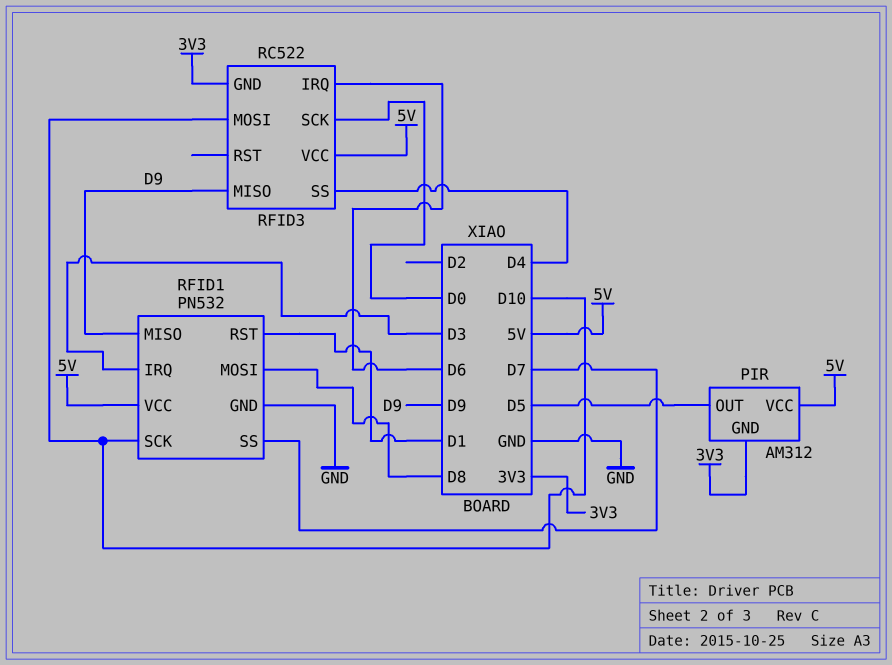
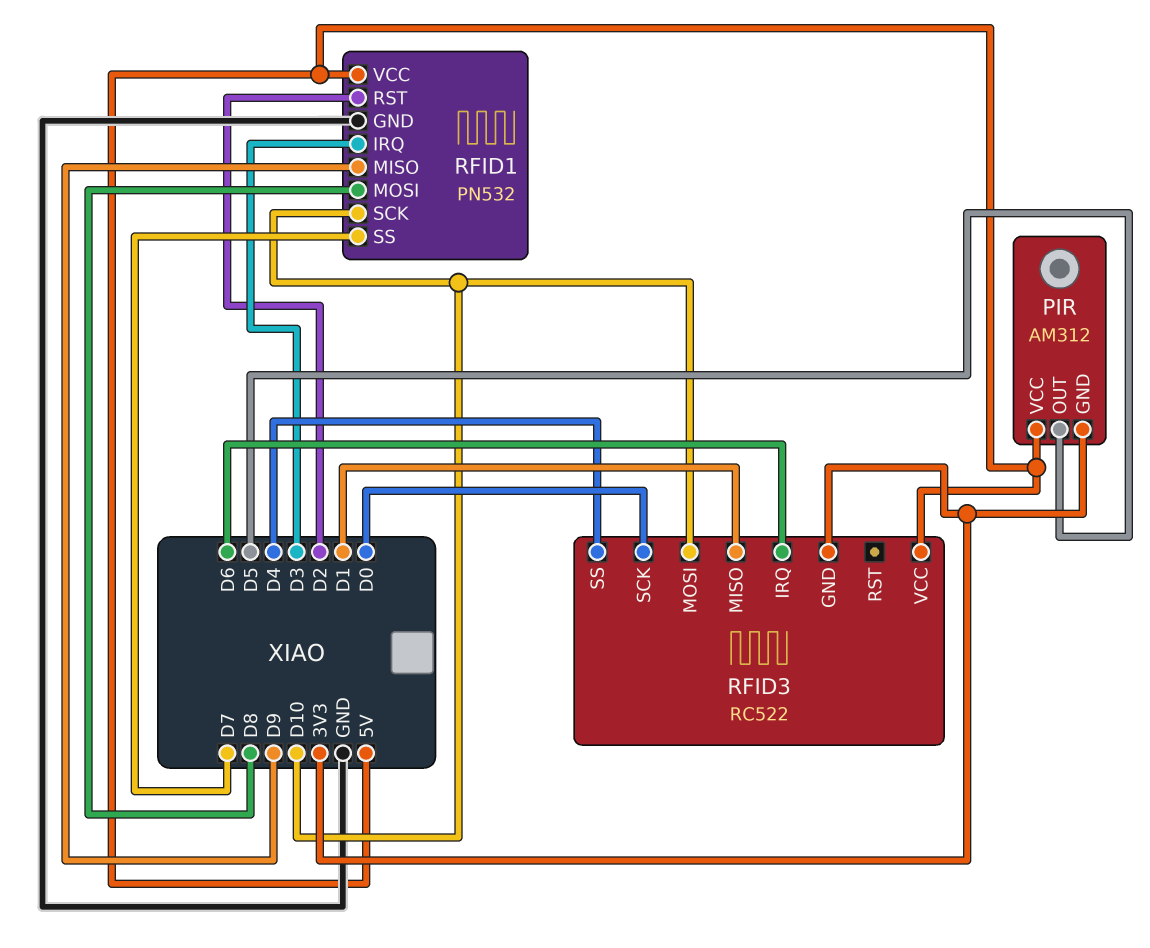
RFID1 pin RST: D1 -> D2
RFID3 pin MISO: D9 -> D1

